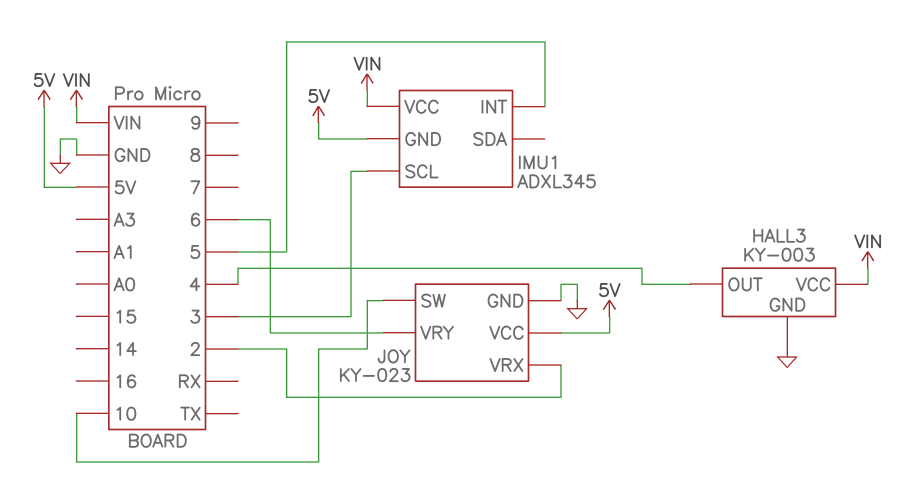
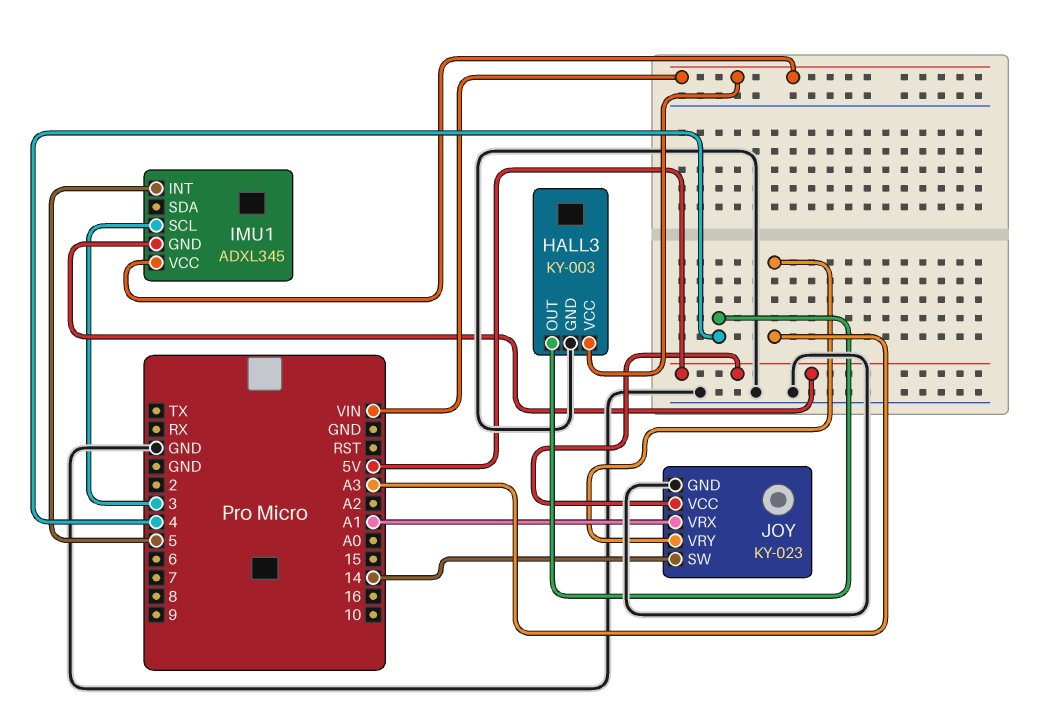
JOY pin SW: 10 -> 14
JOY pin VRX: 2 -> A1
JOY pin VRY: 6 -> A3

